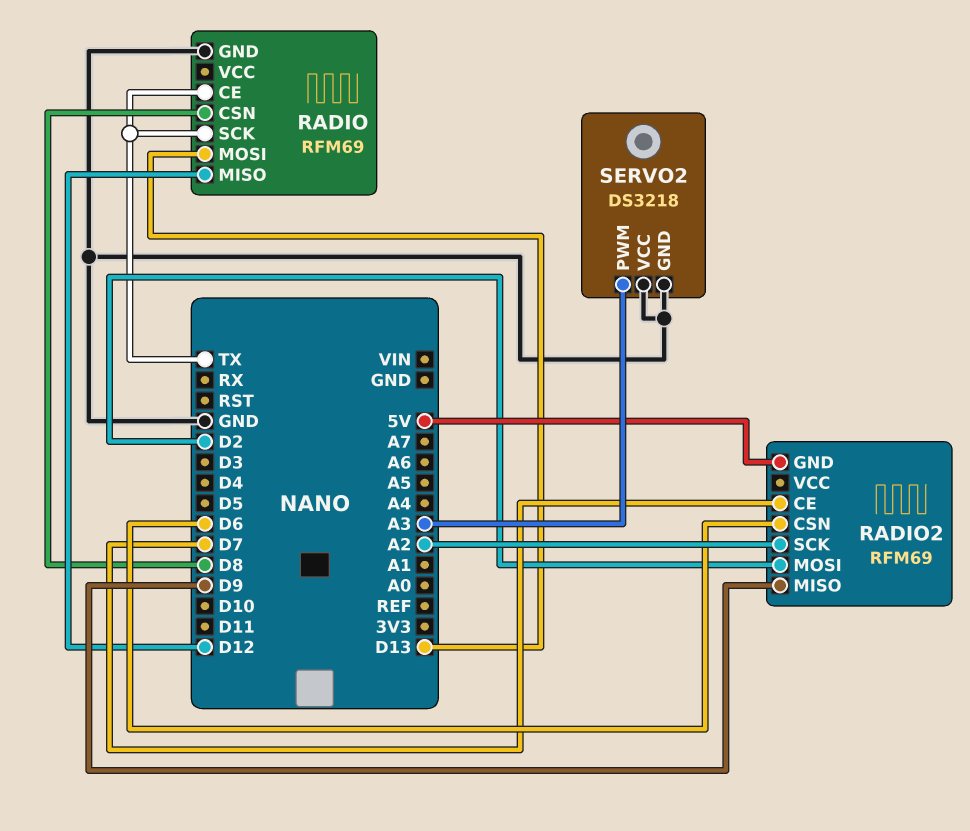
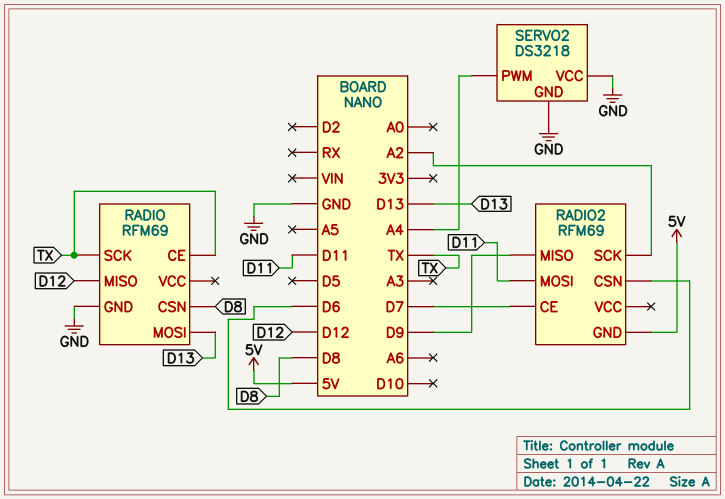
RADIO2 pin MOSI: D2 -> D11
SERVO2 pin PWM: A3 -> A4

